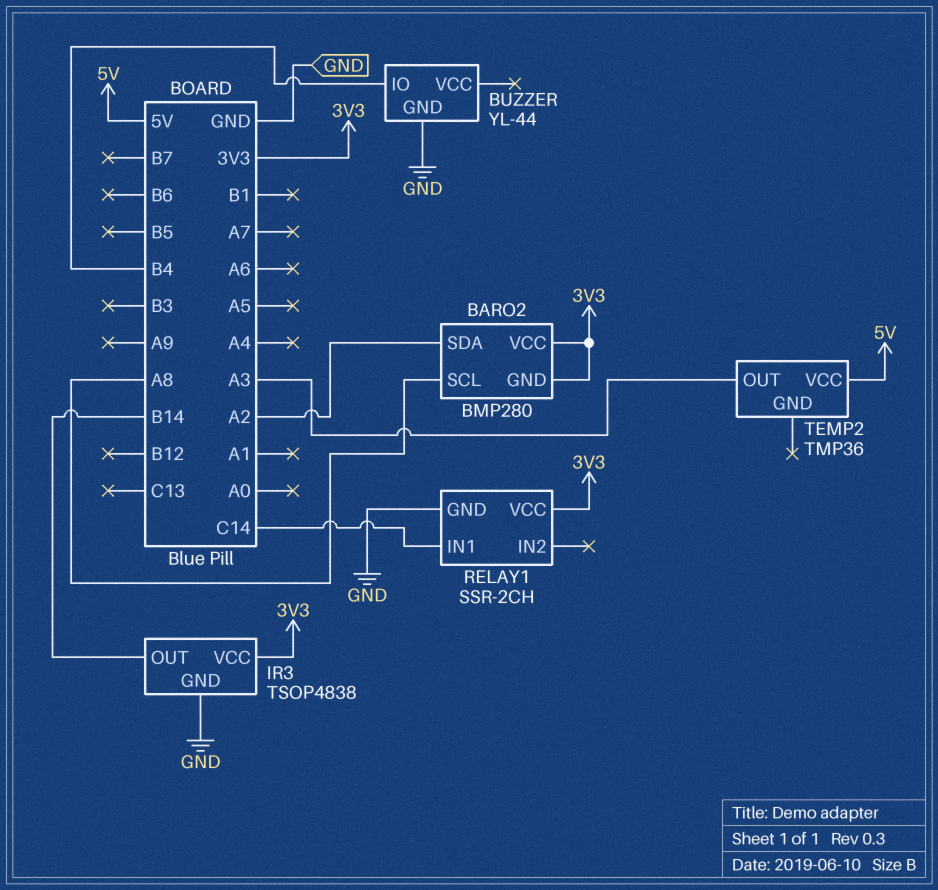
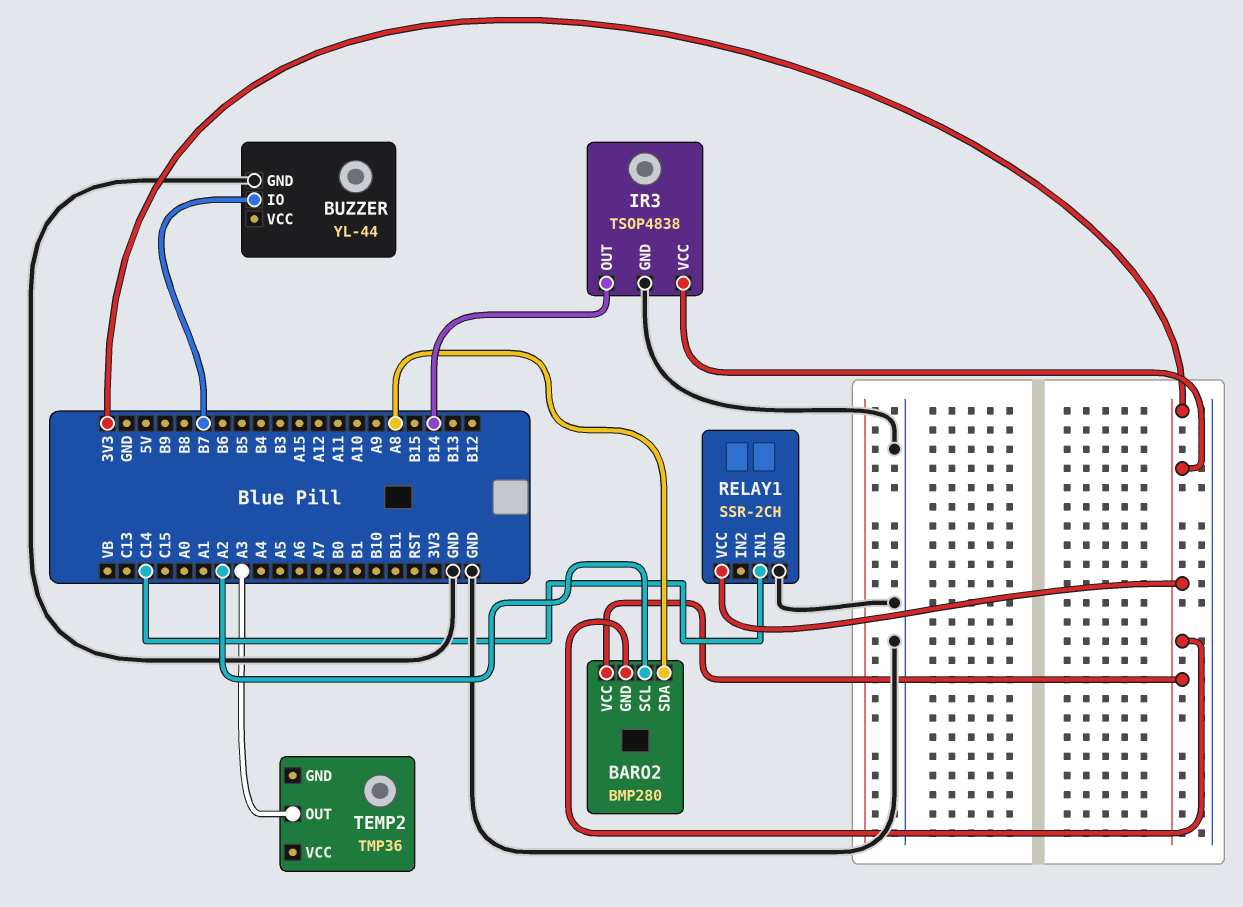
BARO2 pin SCL: A8 -> A2
BARO2 pin SDA: A2 -> A8
BUZZER pin IO: B4 -> B7
TEMP2 pin VCC: 5V -> none

